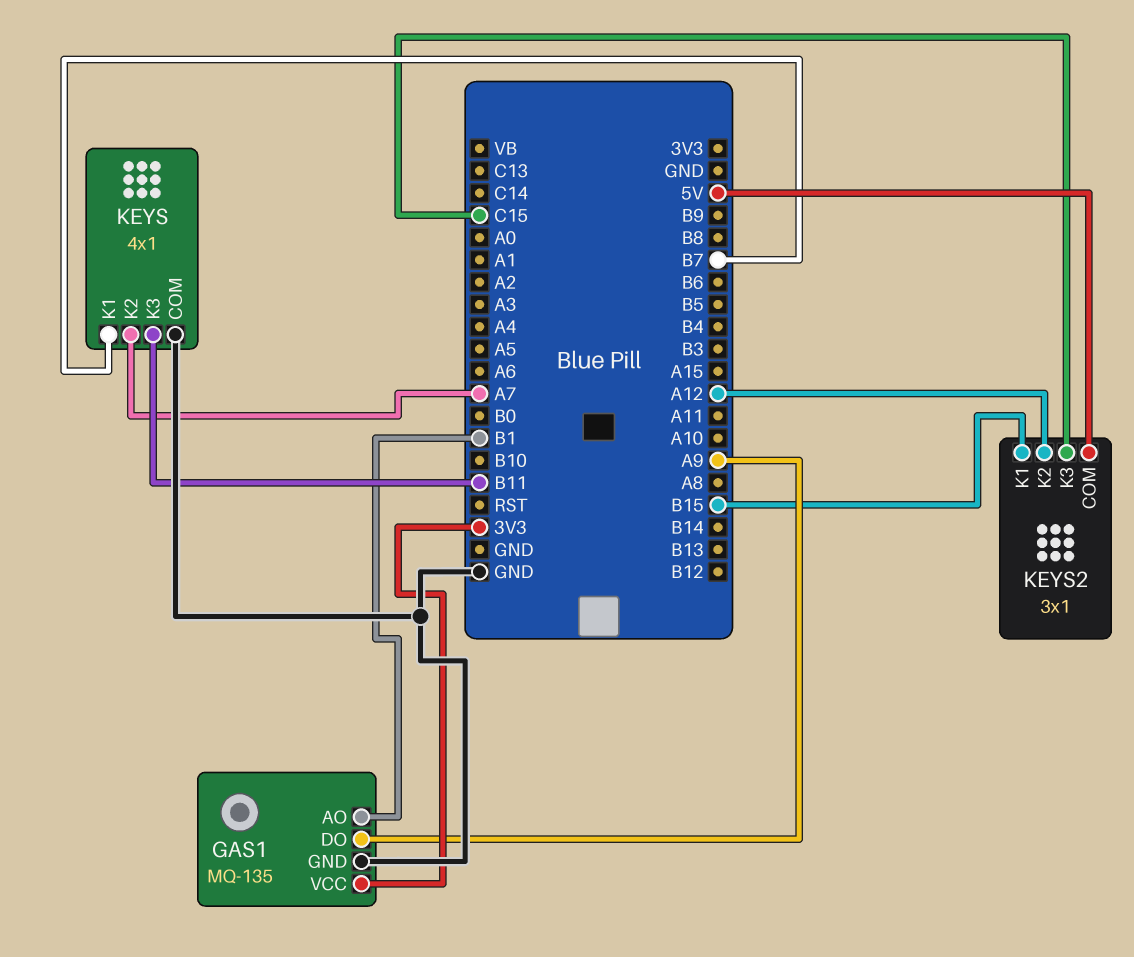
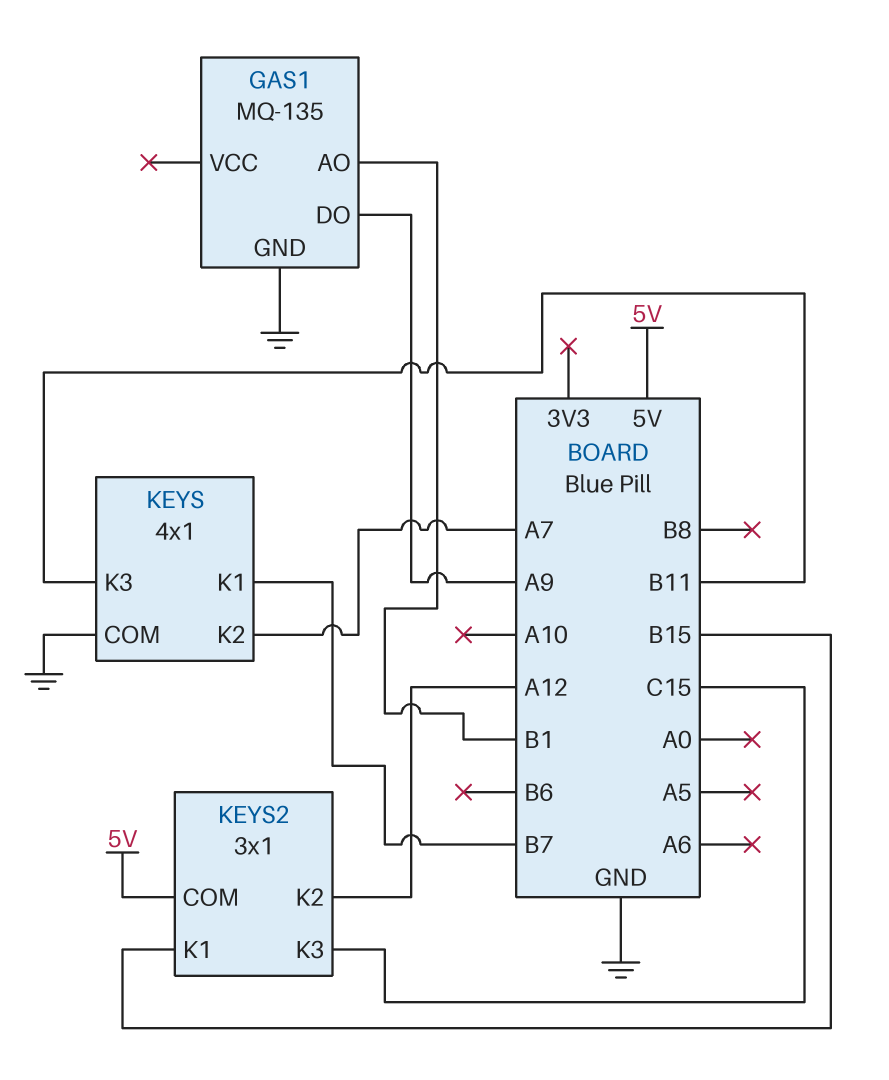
GAS1 pin VCC: 3V3 -> none

